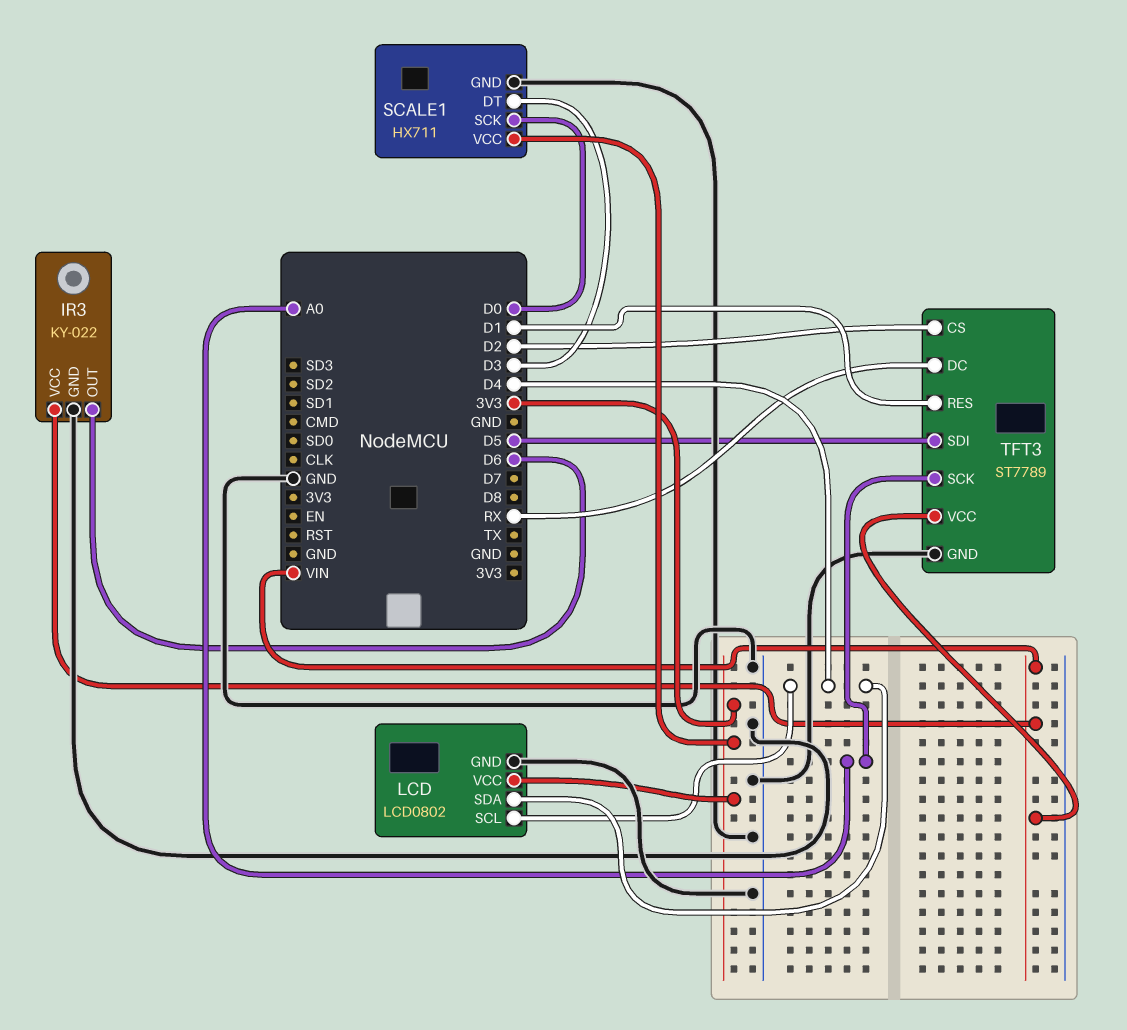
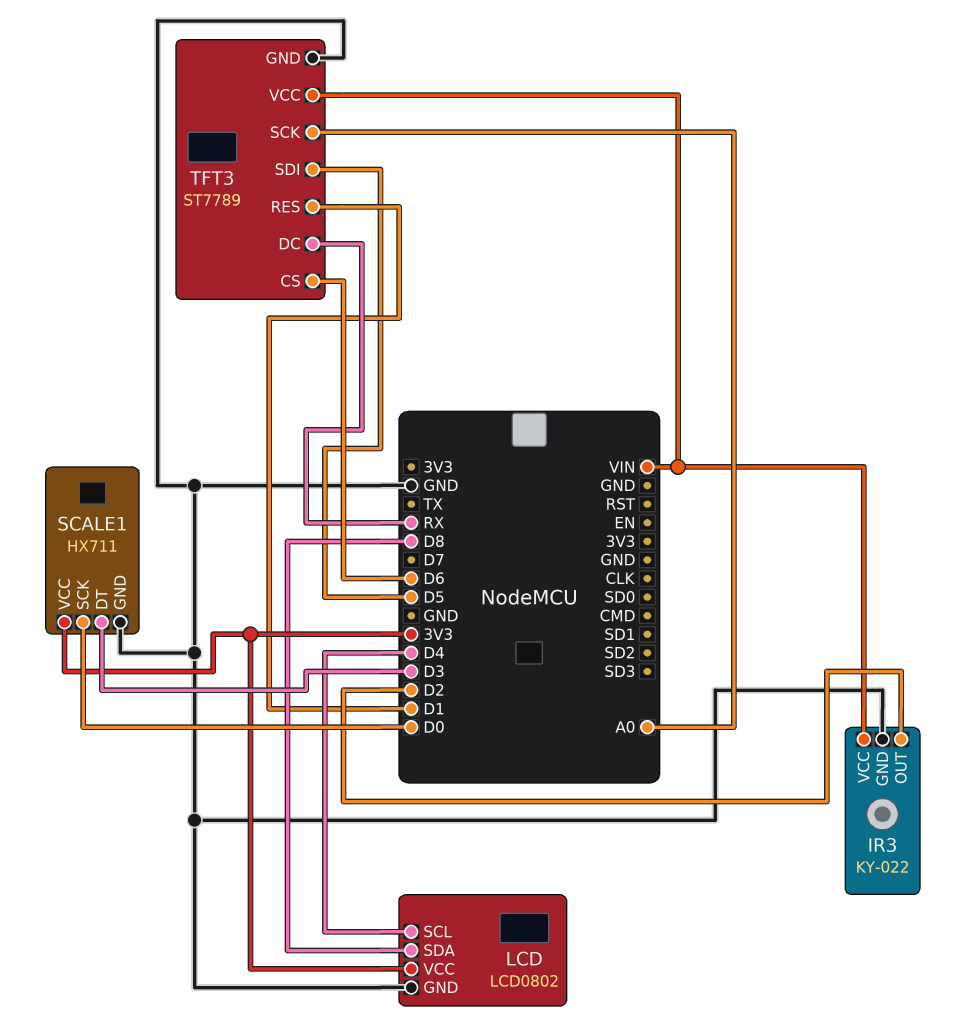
IR3 pin OUT: D6 -> D2
LCD pin SDA: D4 -> D8
TFT3 pin CS: D2 -> D6

